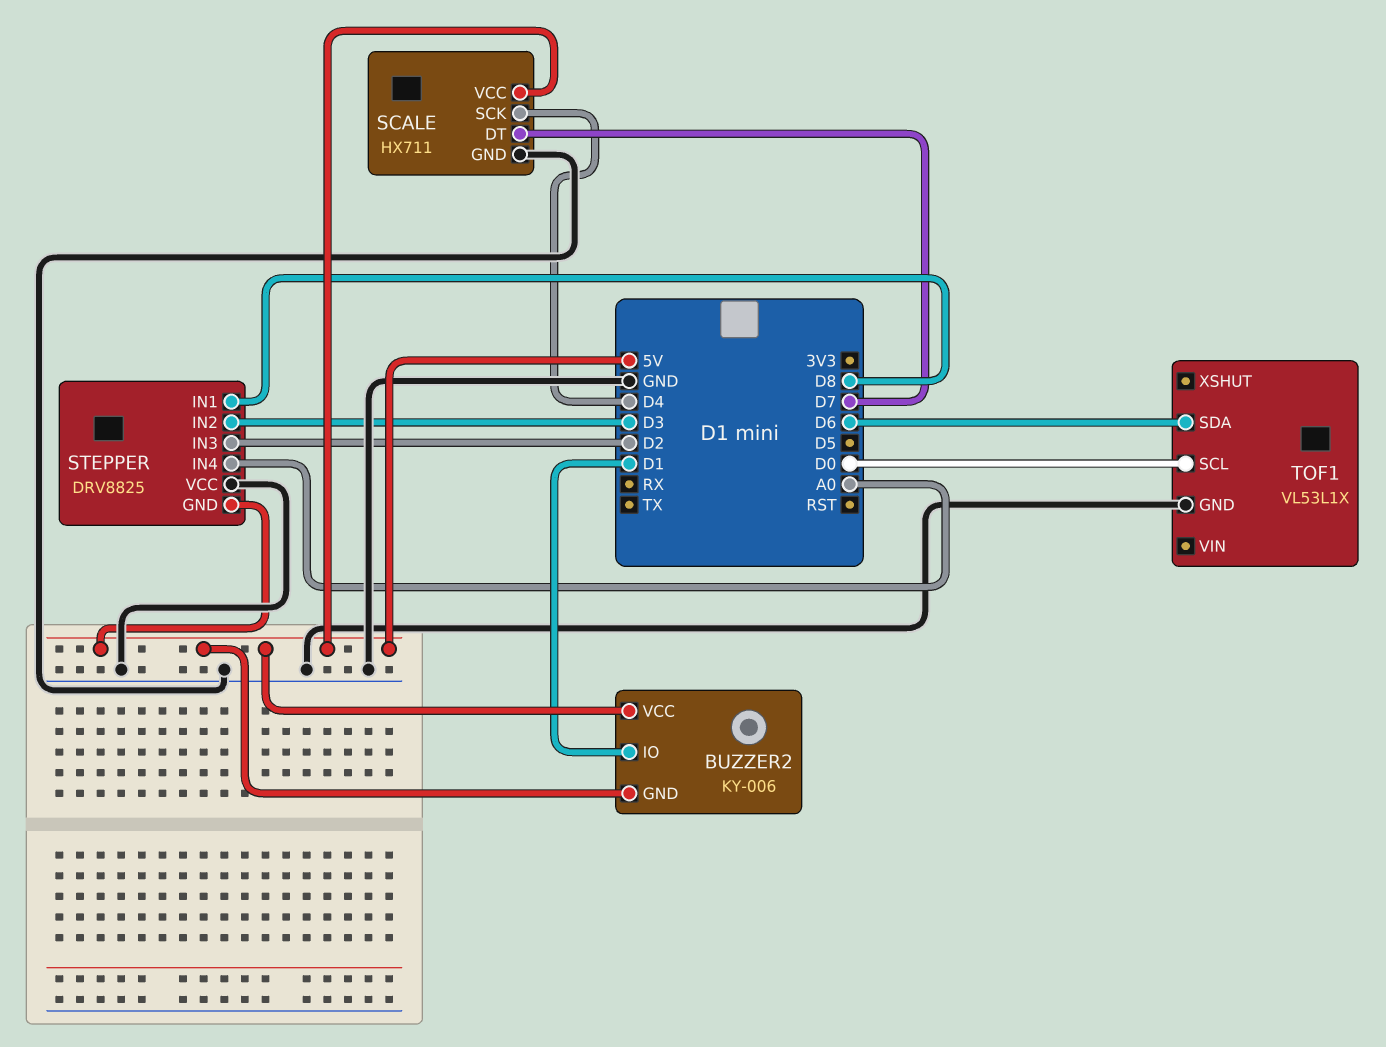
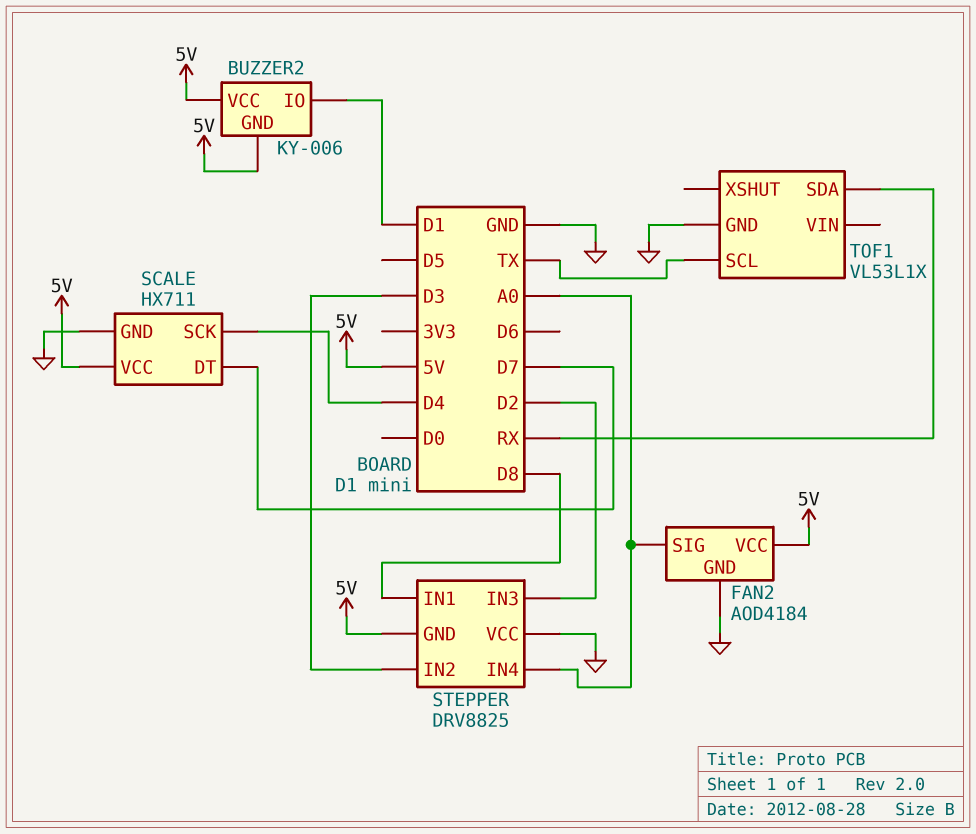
FAN2: none -> AOD4184
FAN2 pin GND: none -> GND
FAN2 pin SIG: none -> A0
FAN2 pin VCC: none -> 5V
TOF1 pin SCL: D0 -> TX
TOF1 pin SDA: D6 -> RX

